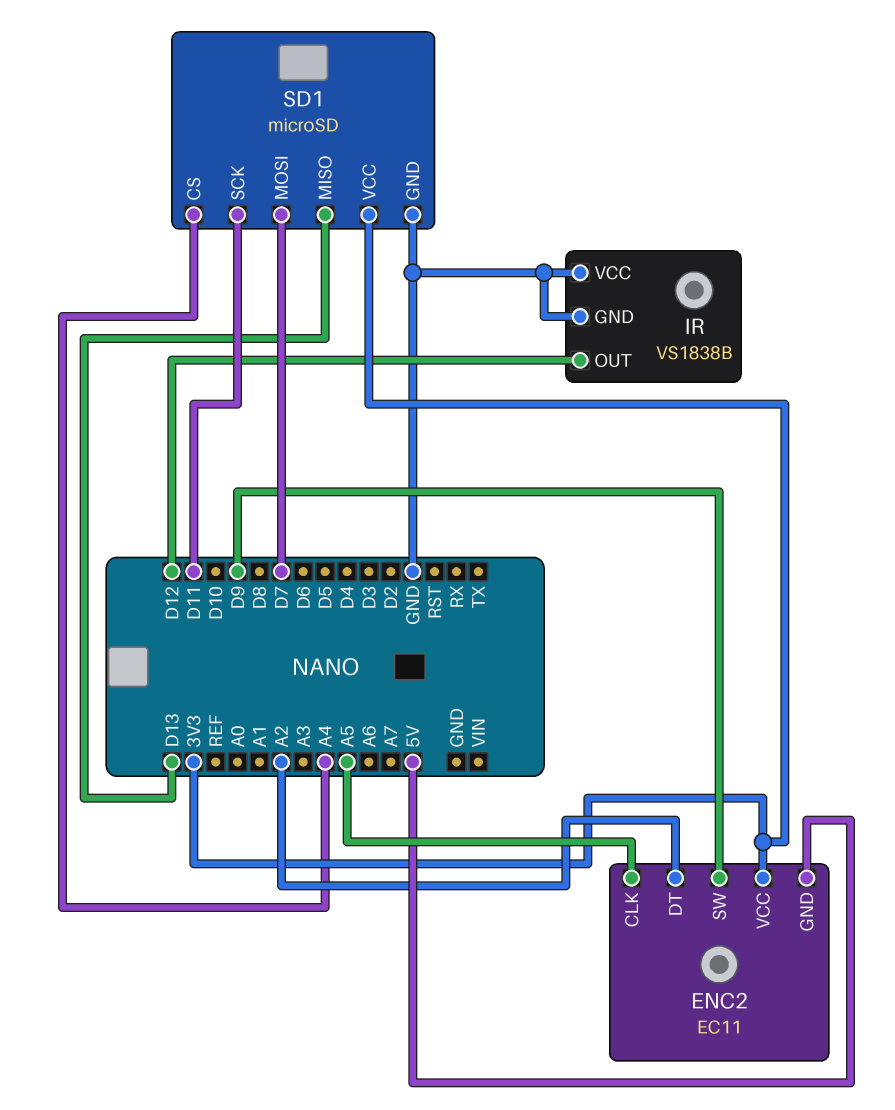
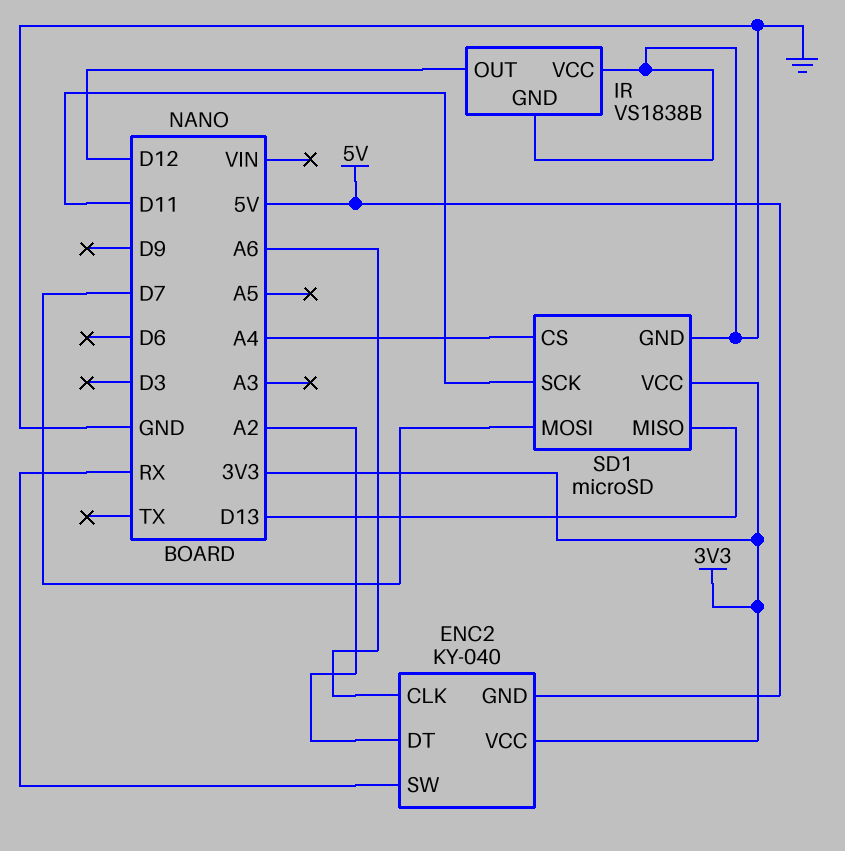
ENC2: EC11 -> KY-040
ENC2 pin CLK: A5 -> A6
ENC2 pin SW: D9 -> RX

